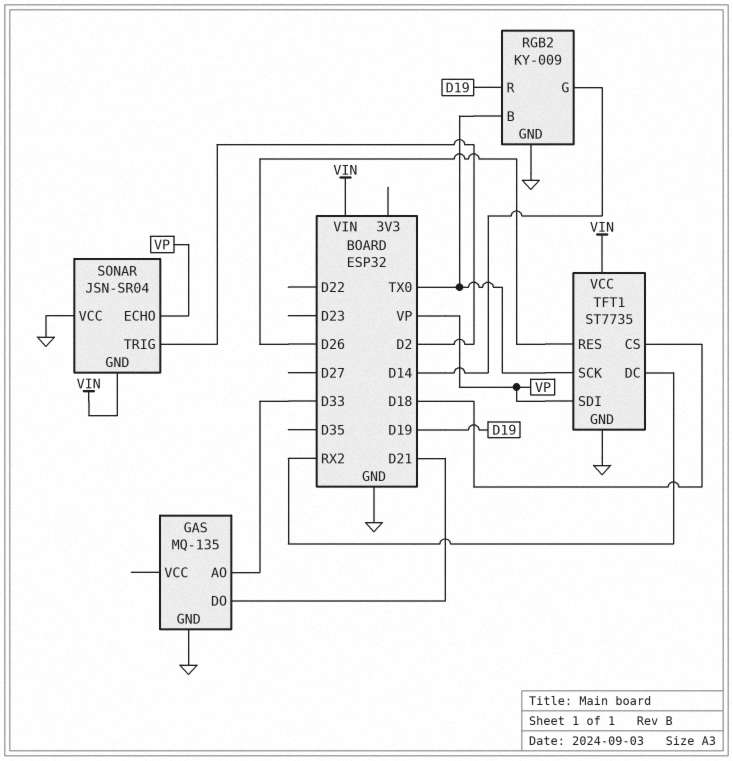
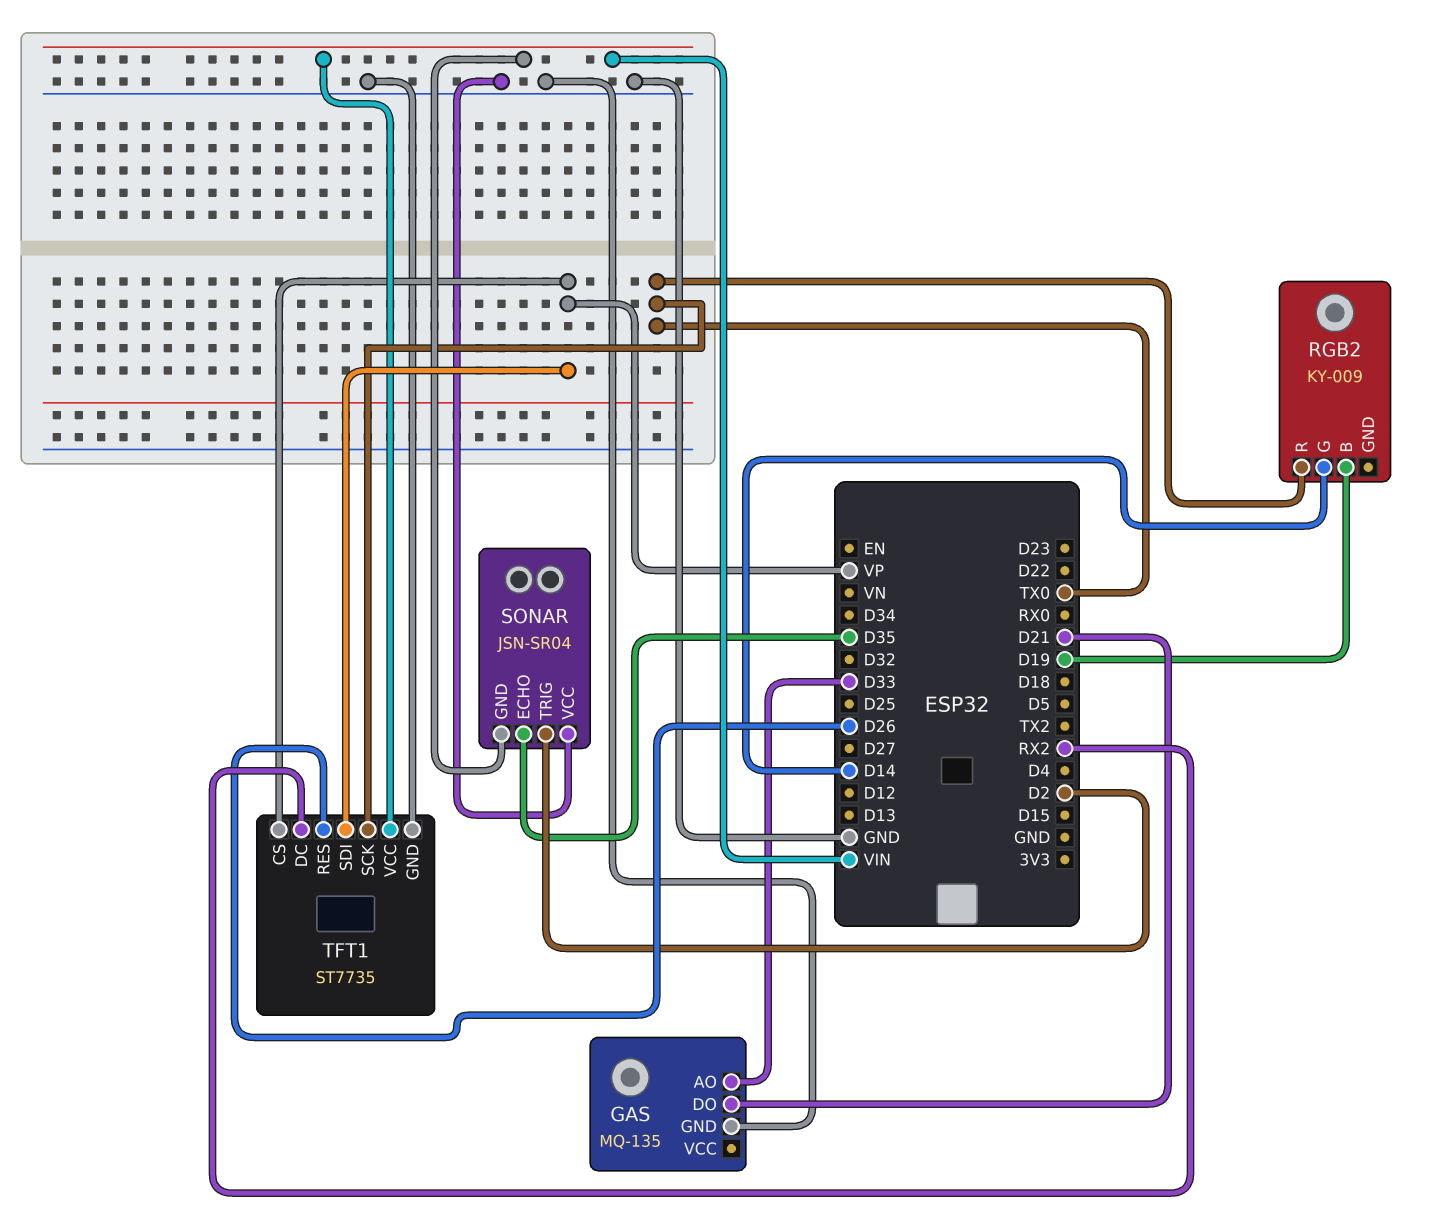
RGB2 pin B: TX0 -> D19
RGB2 pin GND: GND -> none
RGB2 pin R: D19 -> TX0
SONAR pin ECHO: VP -> D35
TFT1 pin CS: D18 -> VP

